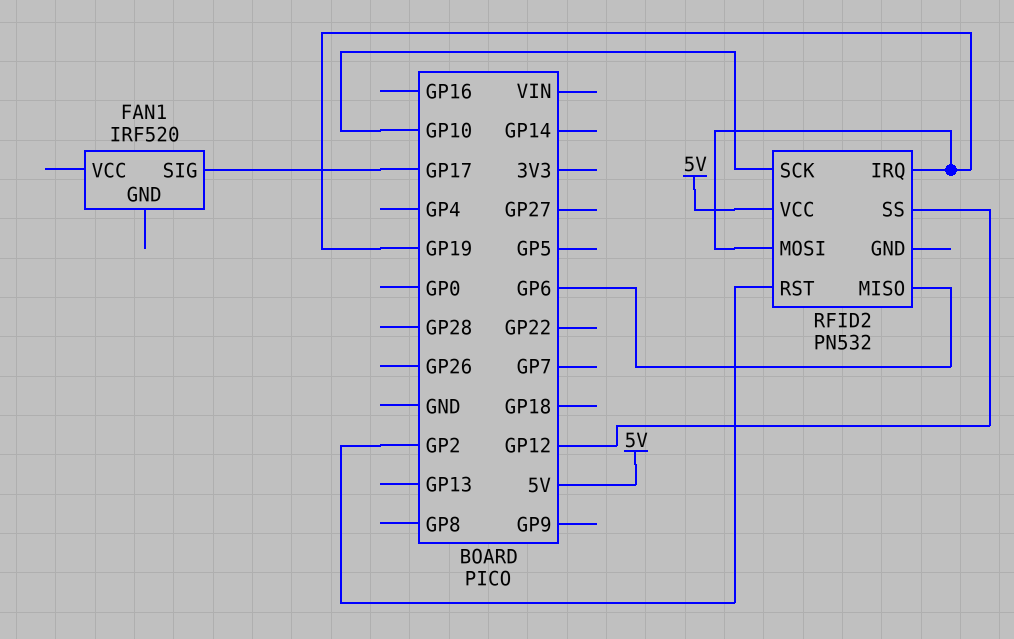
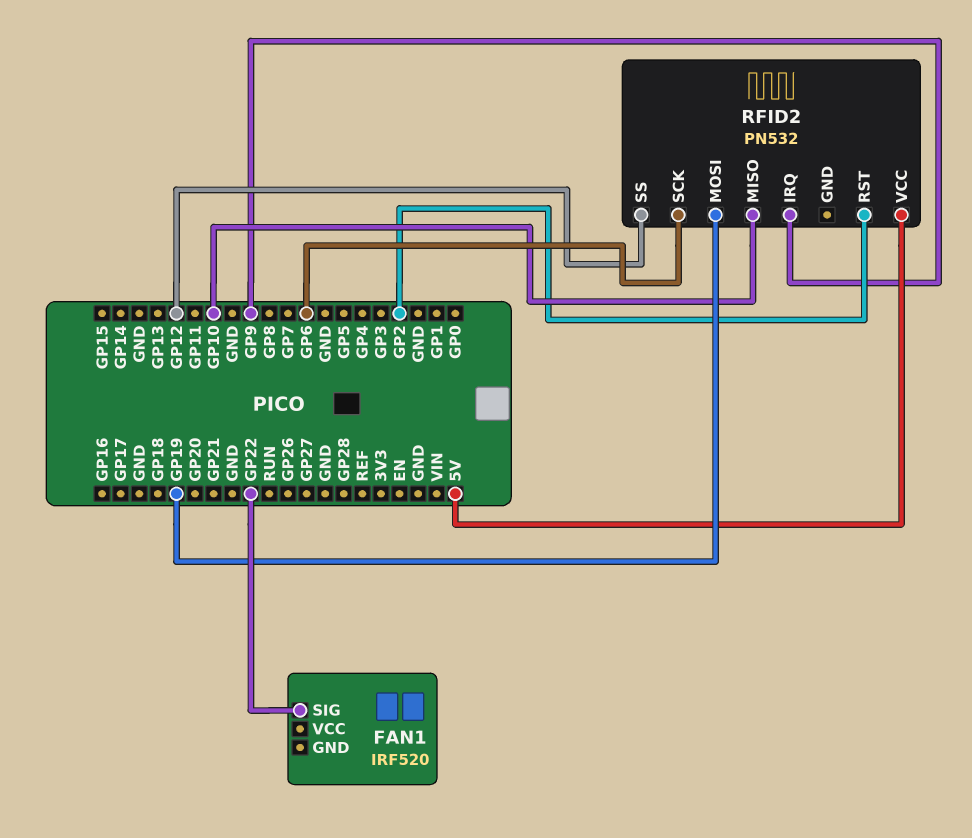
FAN1 pin SIG: GP17 -> GP22
RFID2 pin IRQ: GP19 -> GP9
RFID2 pin MISO: GP6 -> GP10
RFID2 pin SCK: GP10 -> GP6

